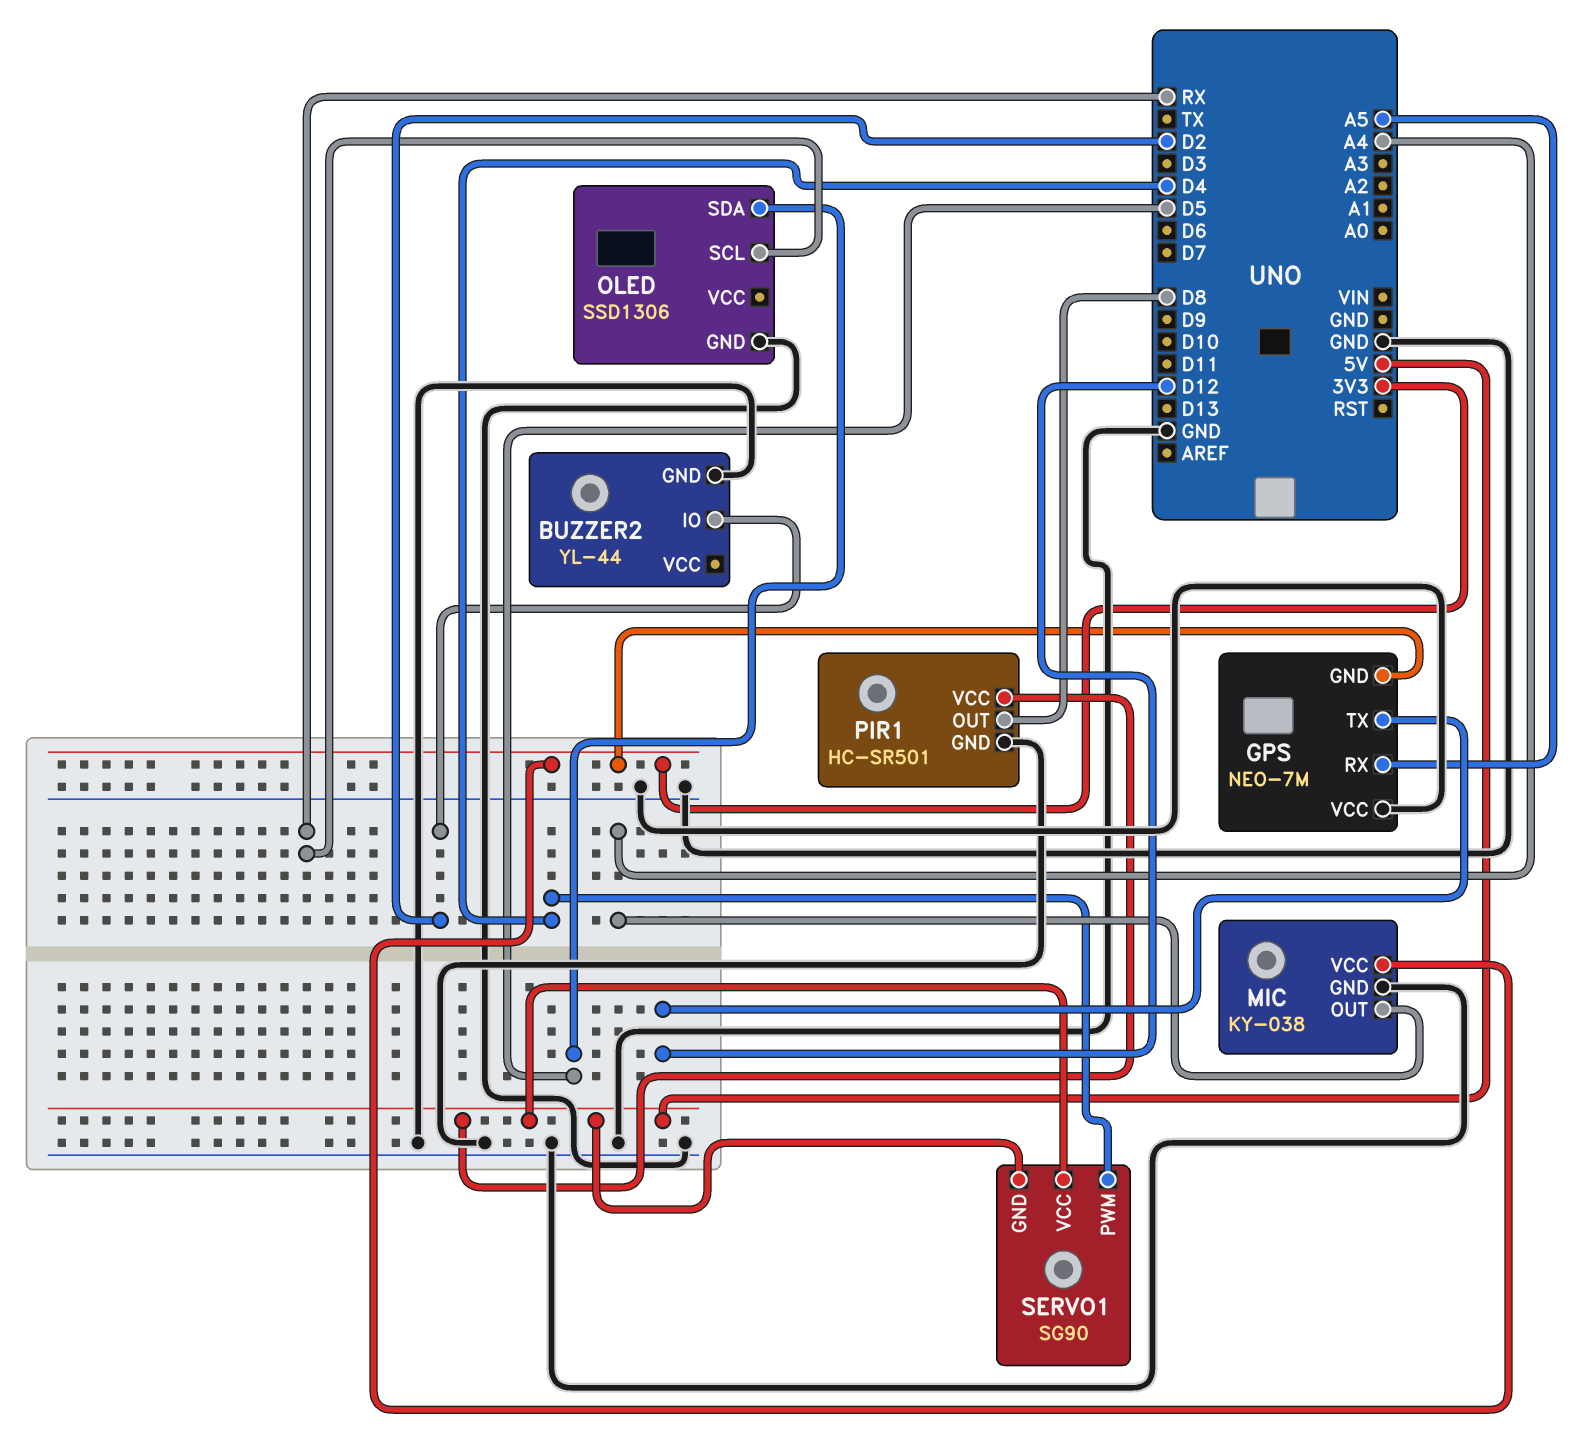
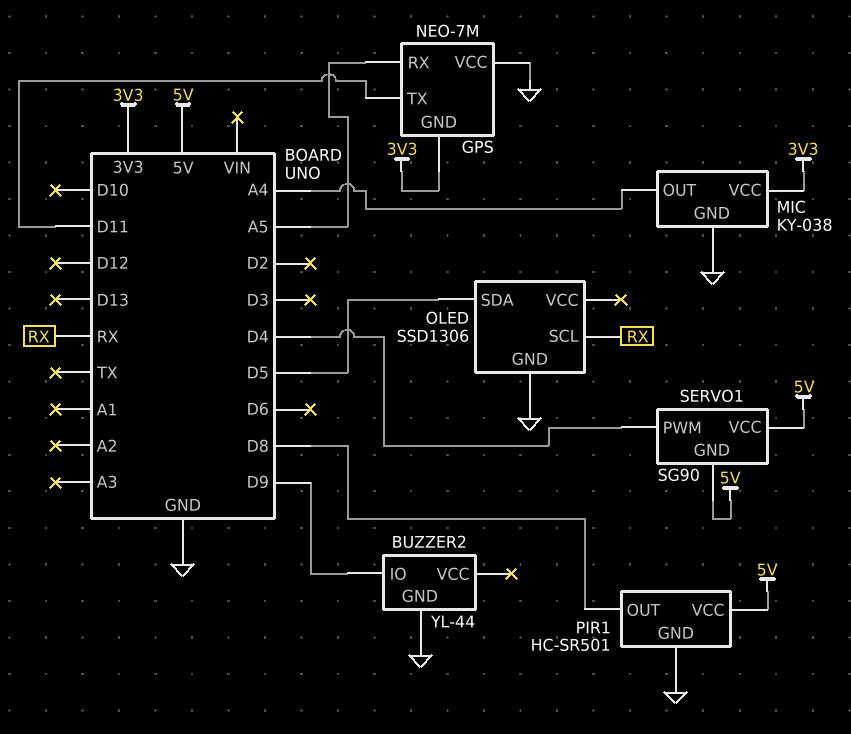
BUZZER2 pin IO: D2 -> D9
GPS pin TX: D12 -> D11

